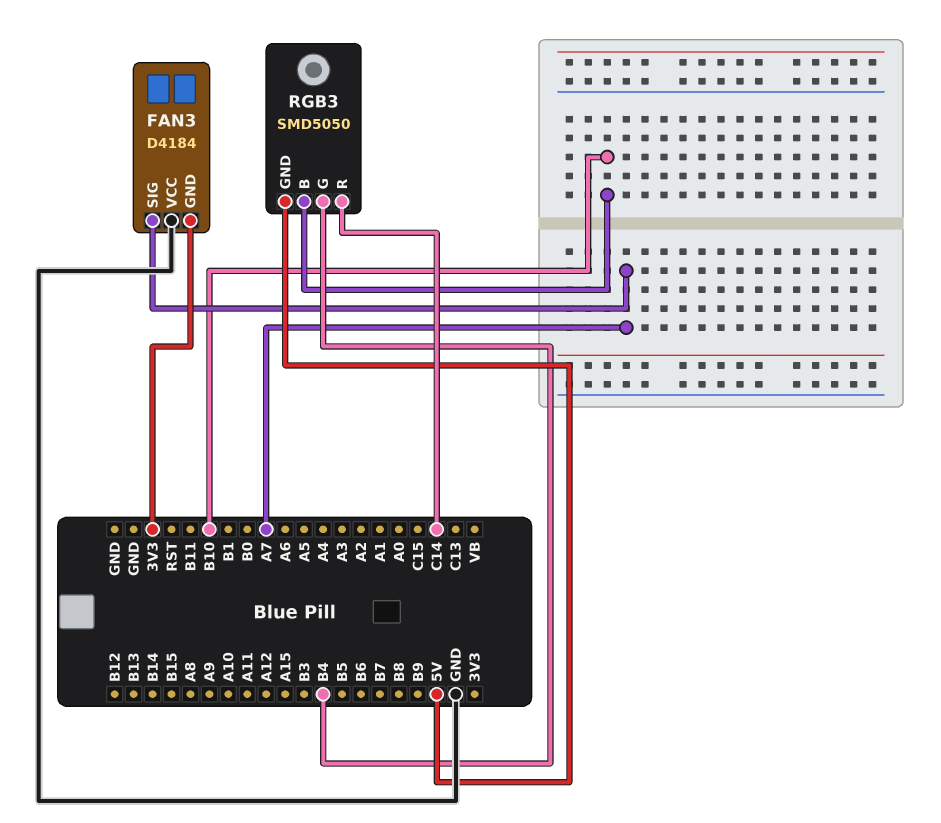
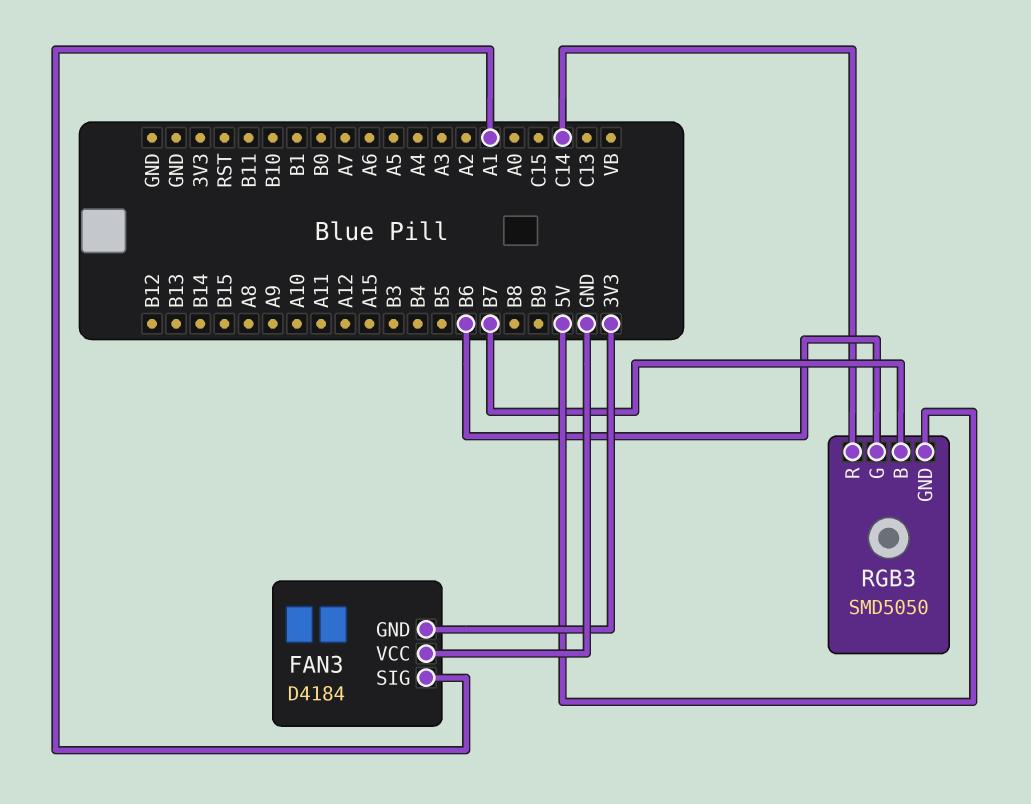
FAN3 pin SIG: A7 -> A1
RGB3 pin B: B10 -> B7
RGB3 pin G: B4 -> B6

